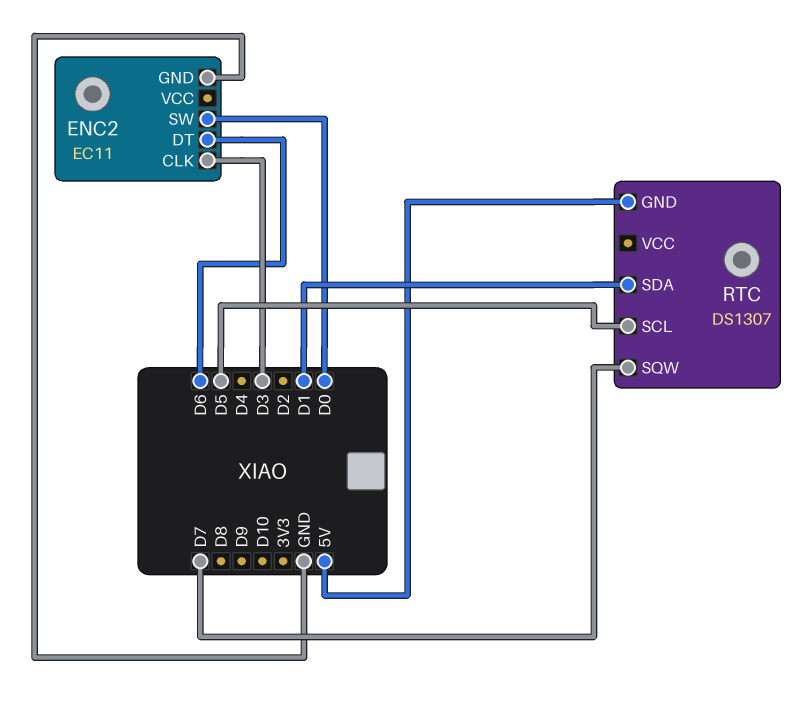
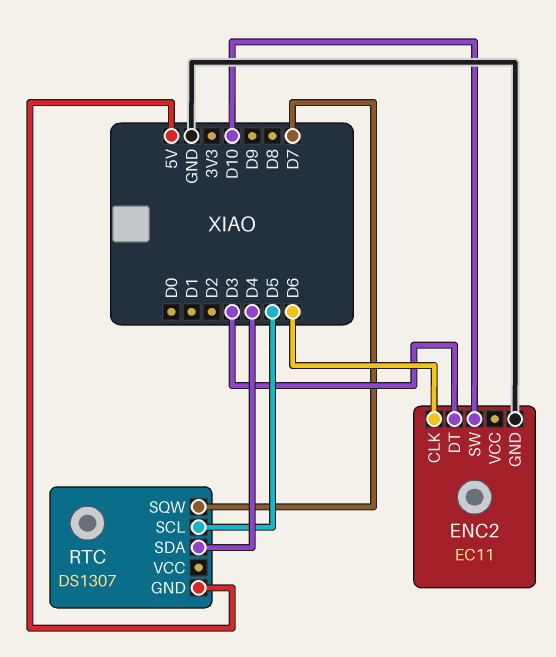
ENC2 pin CLK: D3 -> D6
ENC2 pin DT: D6 -> D3
ENC2 pin SW: D0 -> D10
RTC pin SDA: D1 -> D4

